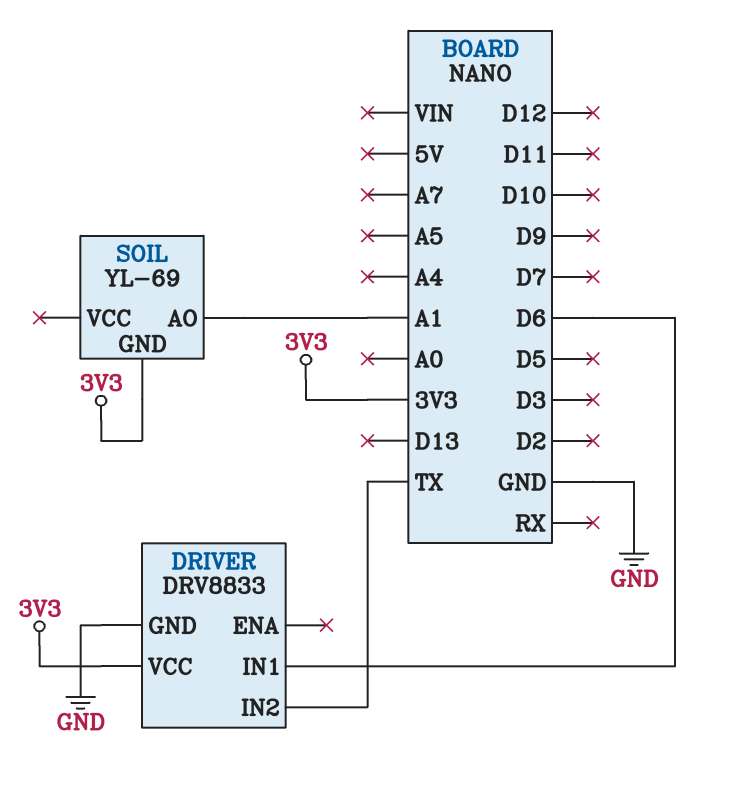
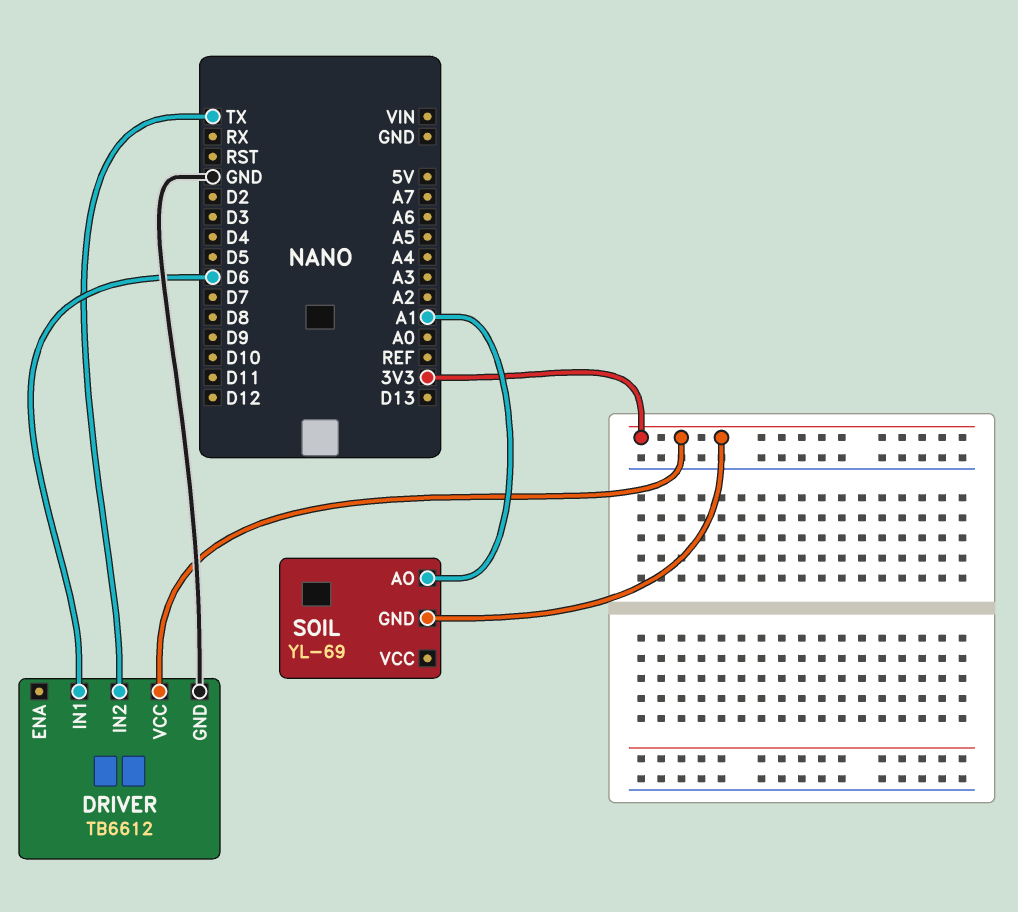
DRIVER: DRV8833 -> TB6612

